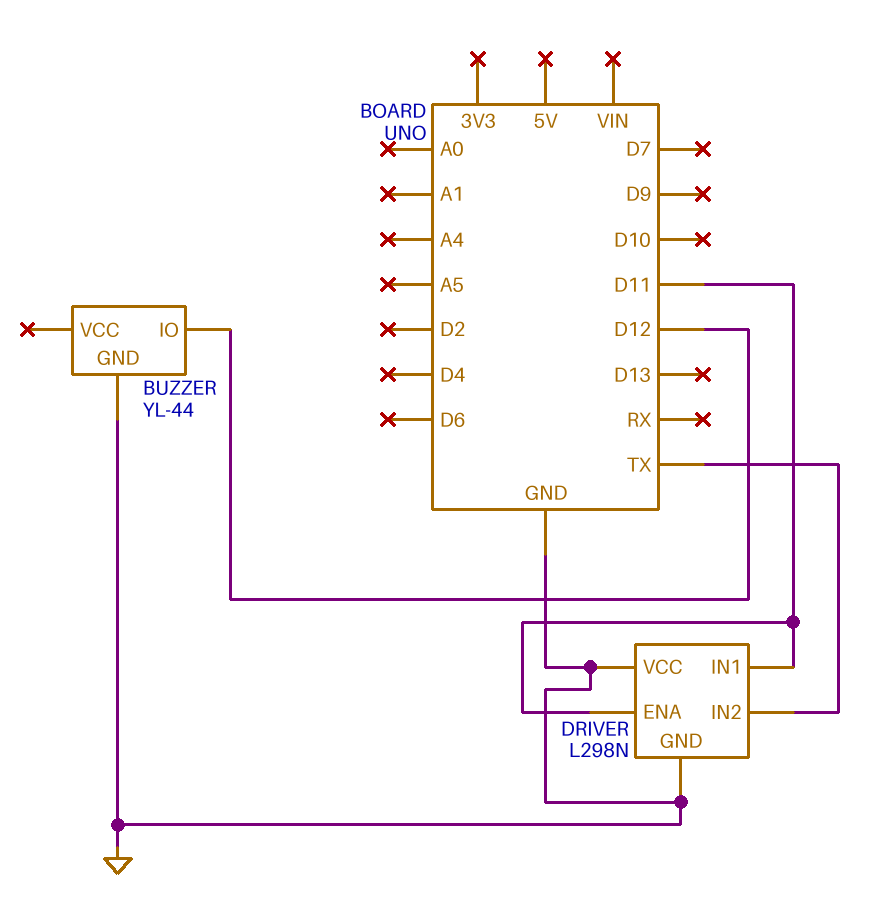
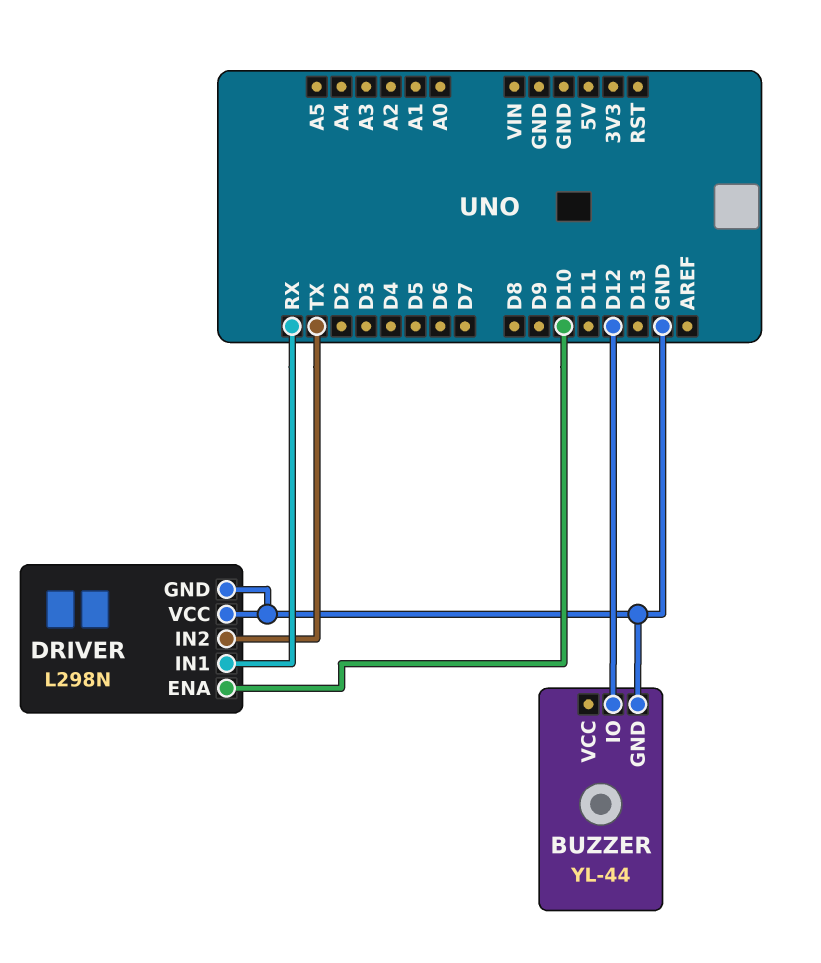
DRIVER pin ENA: D11 -> D10
DRIVER pin IN1: D11 -> RX

